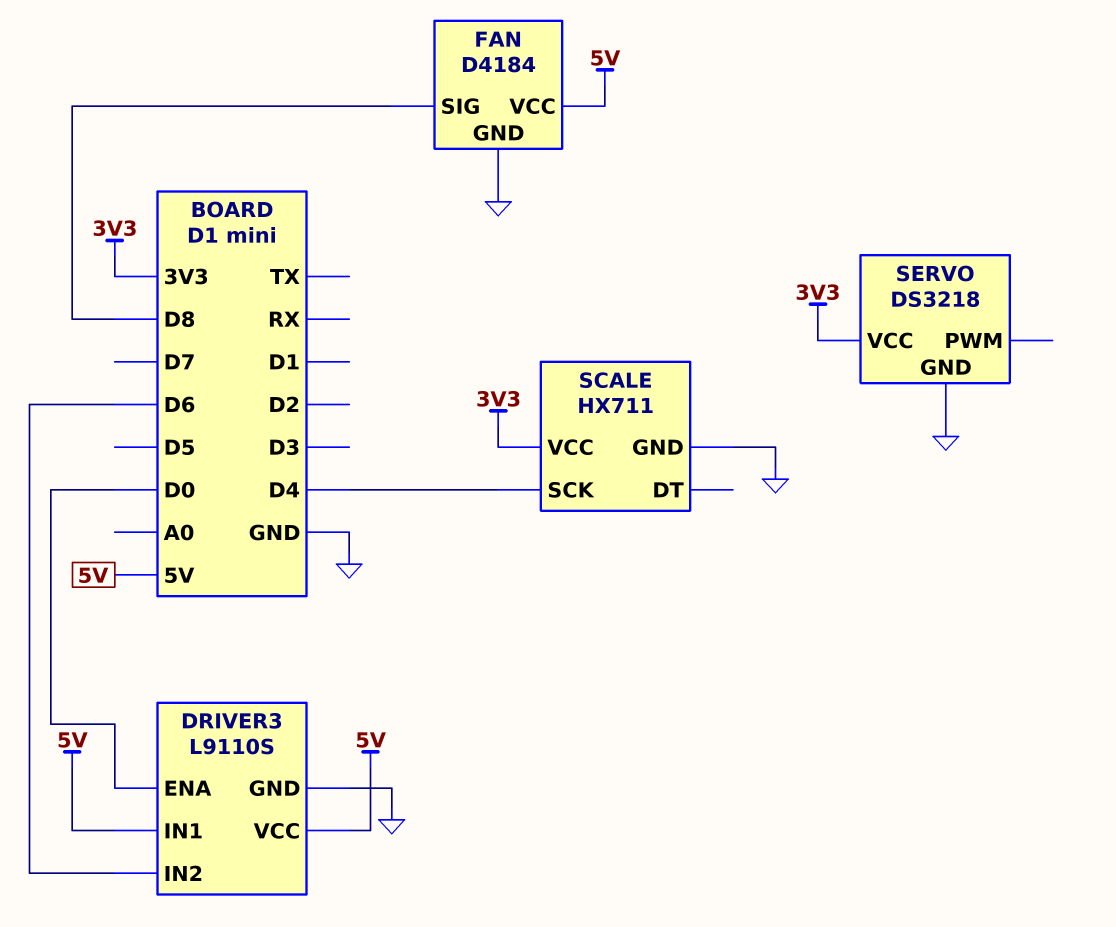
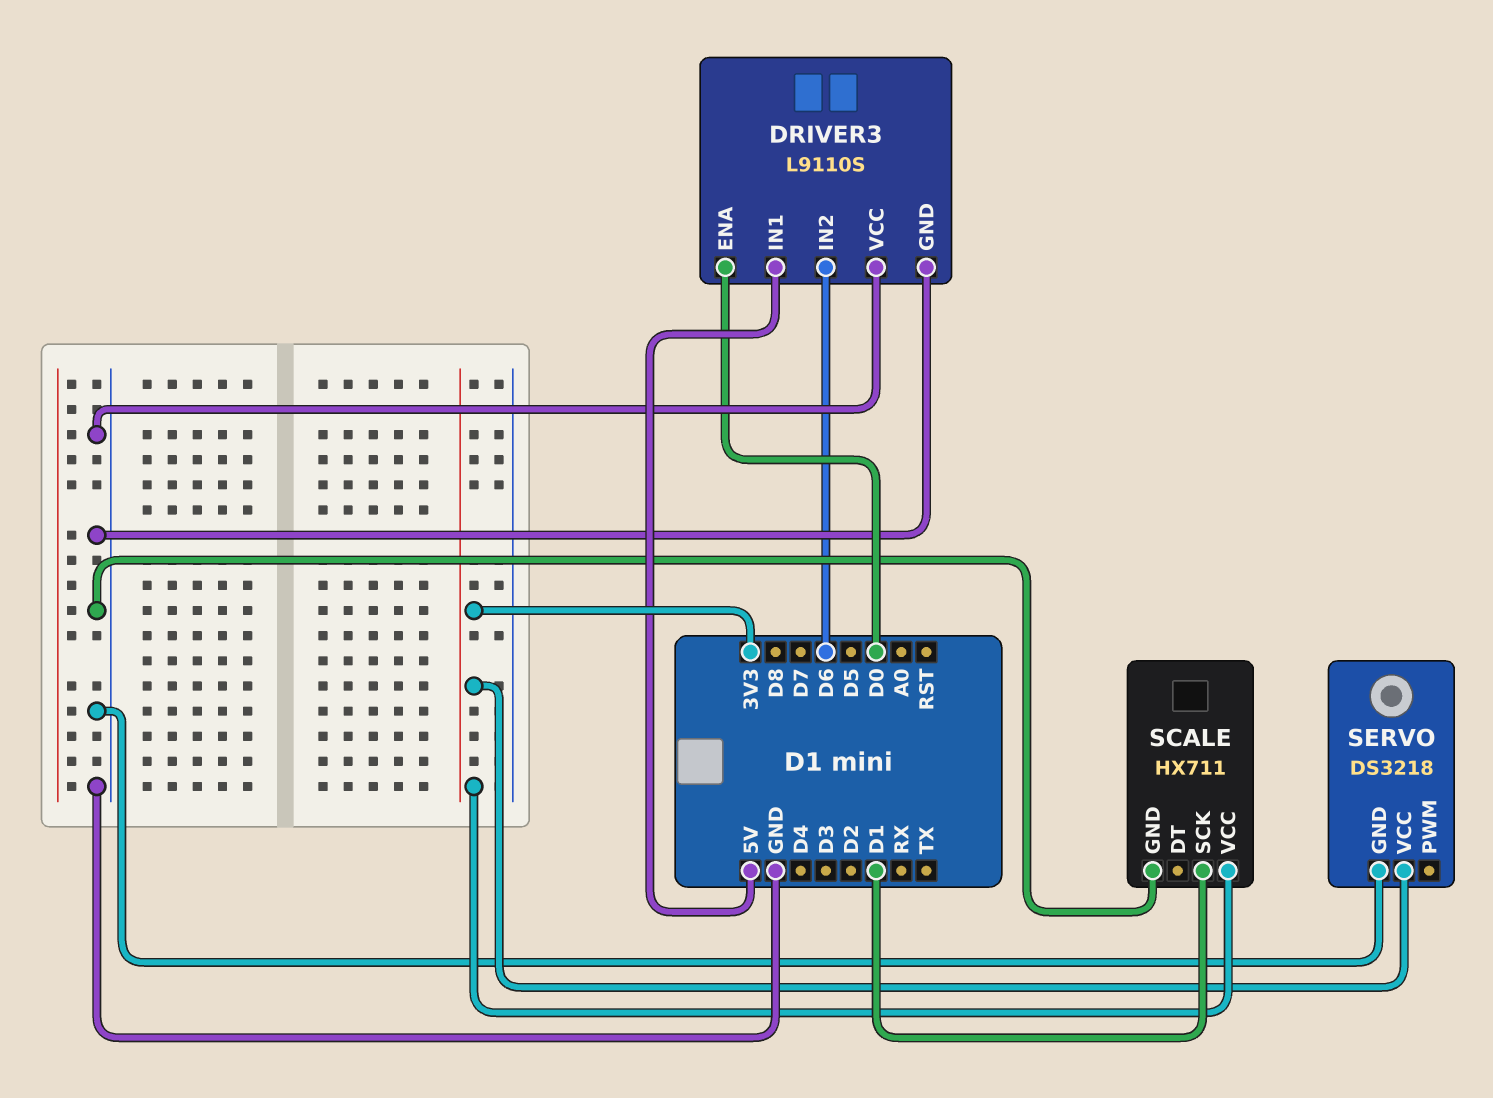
DRIVER3 pin VCC: 5V -> GND
FAN: D4184 -> none
FAN pin GND: GND -> none
FAN pin SIG: D8 -> none
FAN pin VCC: 5V -> none
SCALE pin SCK: D4 -> D1

